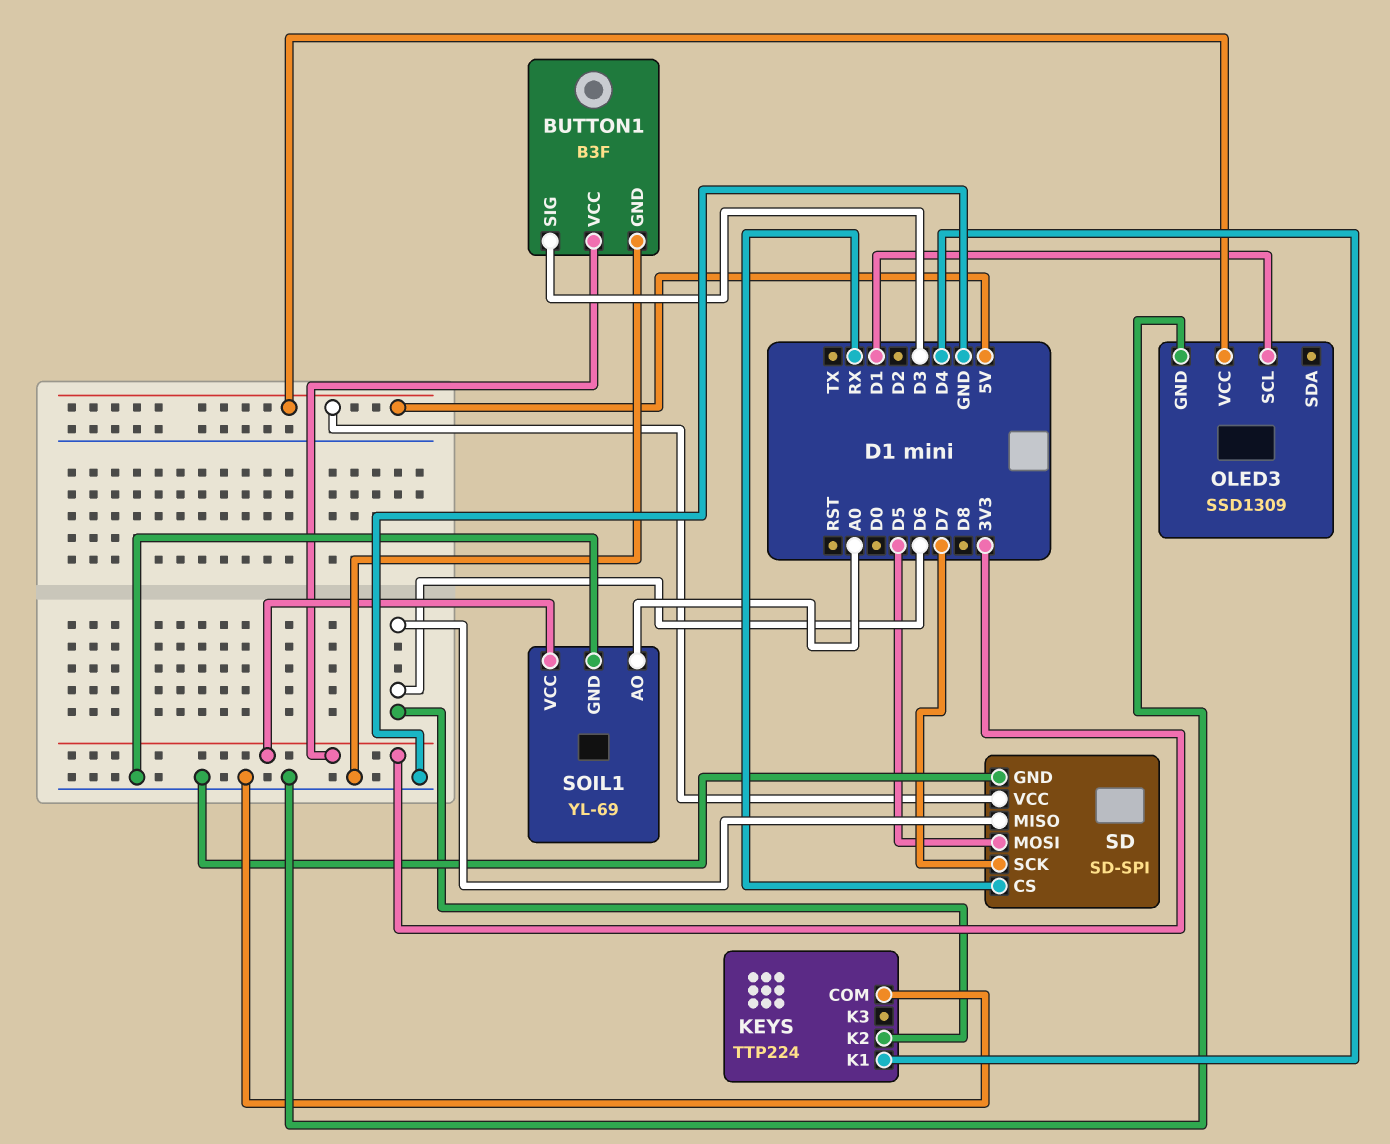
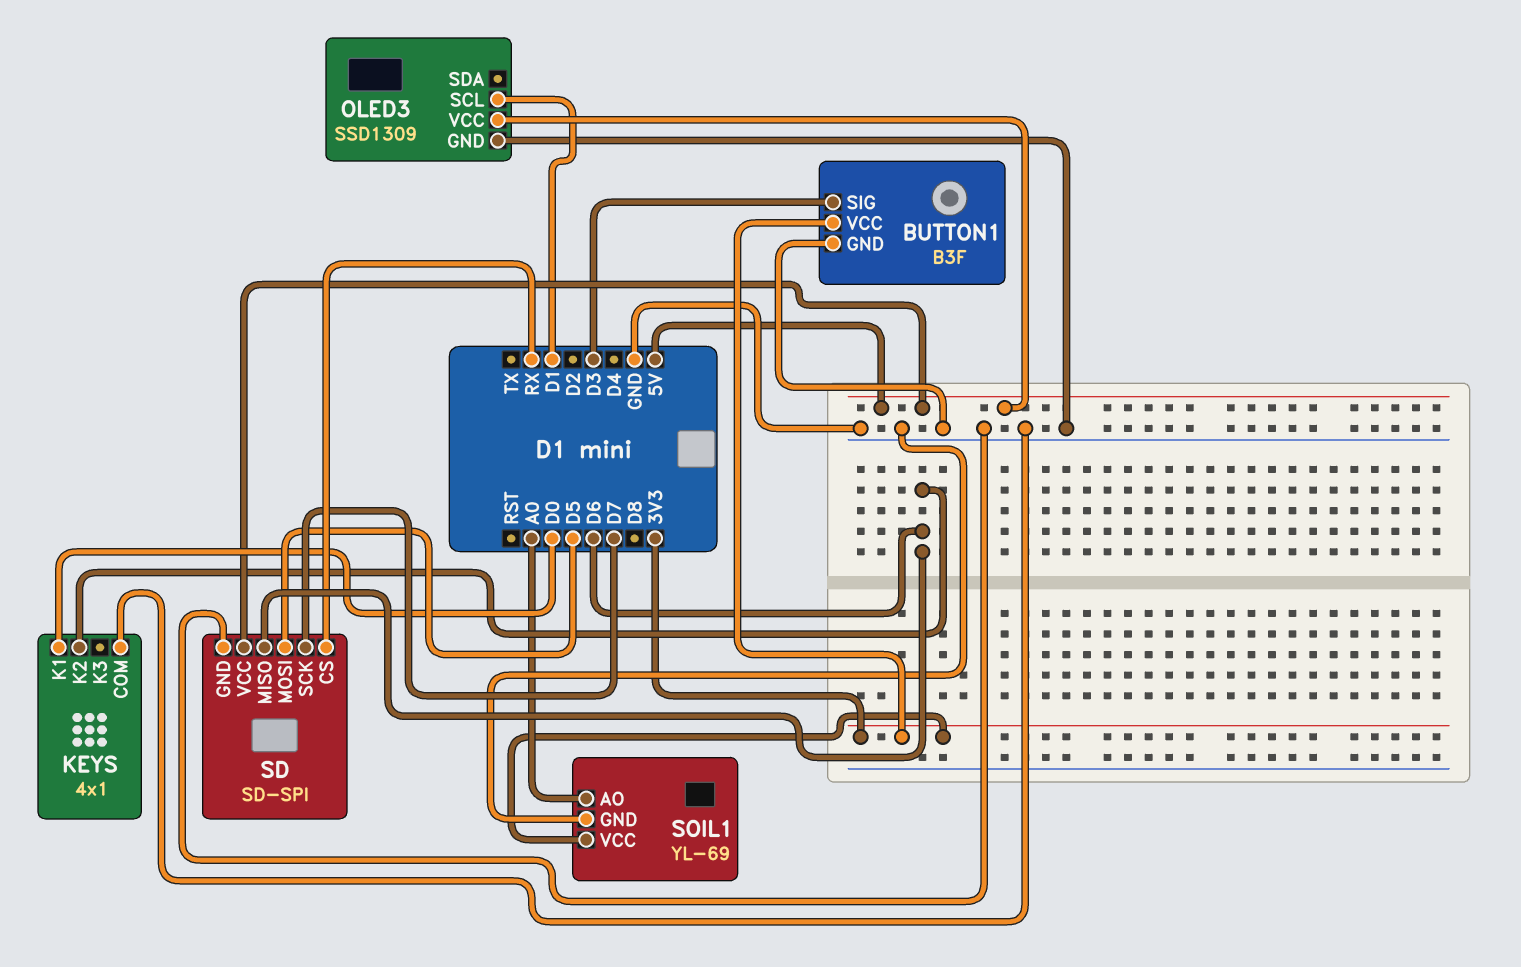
KEYS: TTP224 -> 4x1
KEYS pin K1: D4 -> D0

